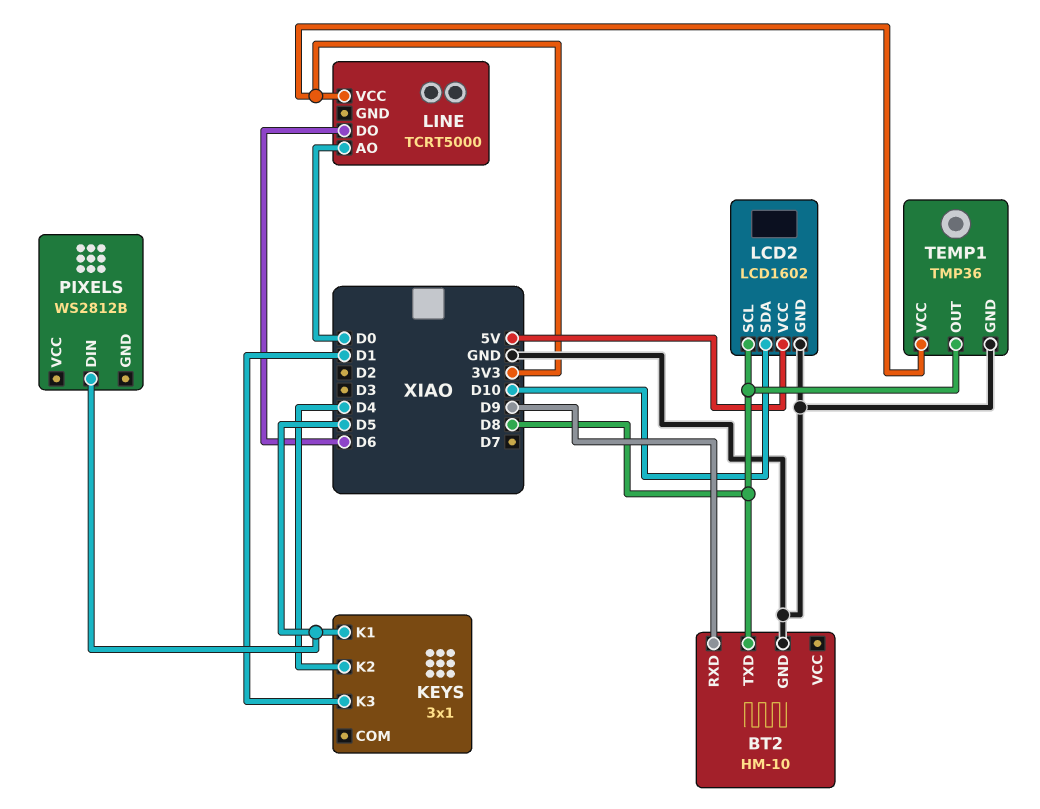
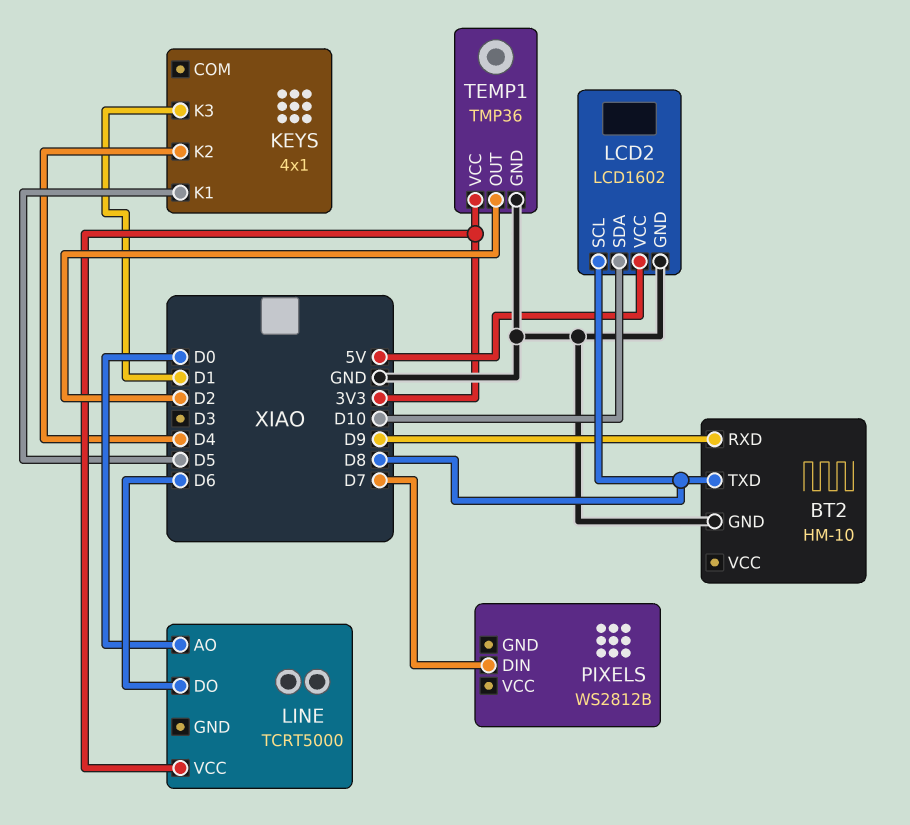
KEYS: 3x1 -> 4x1
PIXELS pin DIN: D5 -> D7
TEMP1 pin OUT: D8 -> D2

